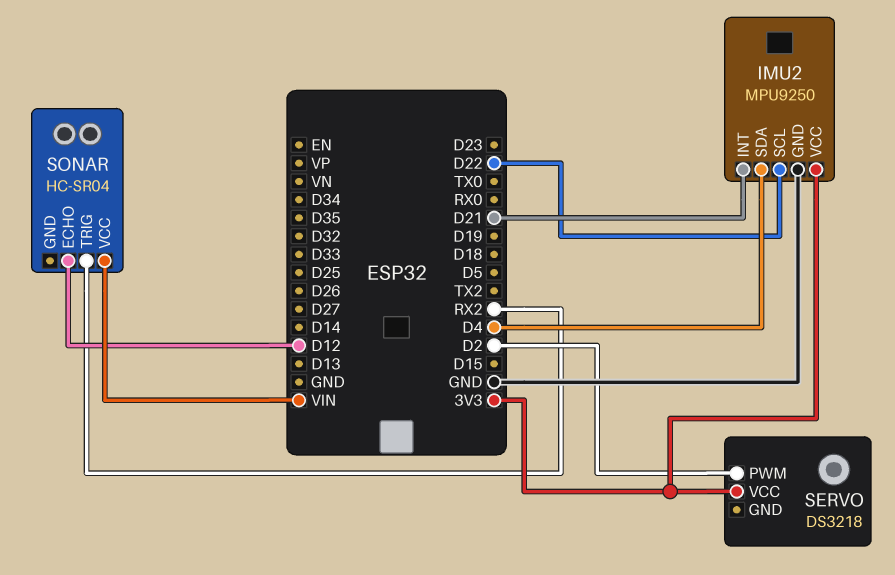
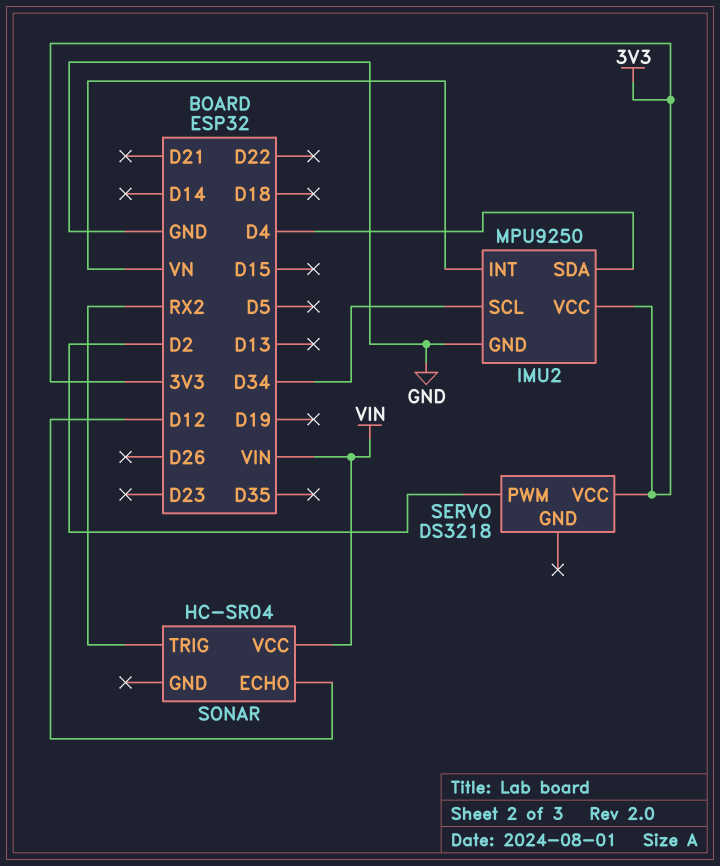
IMU2 pin INT: D21 -> VN
IMU2 pin SCL: D22 -> D34

